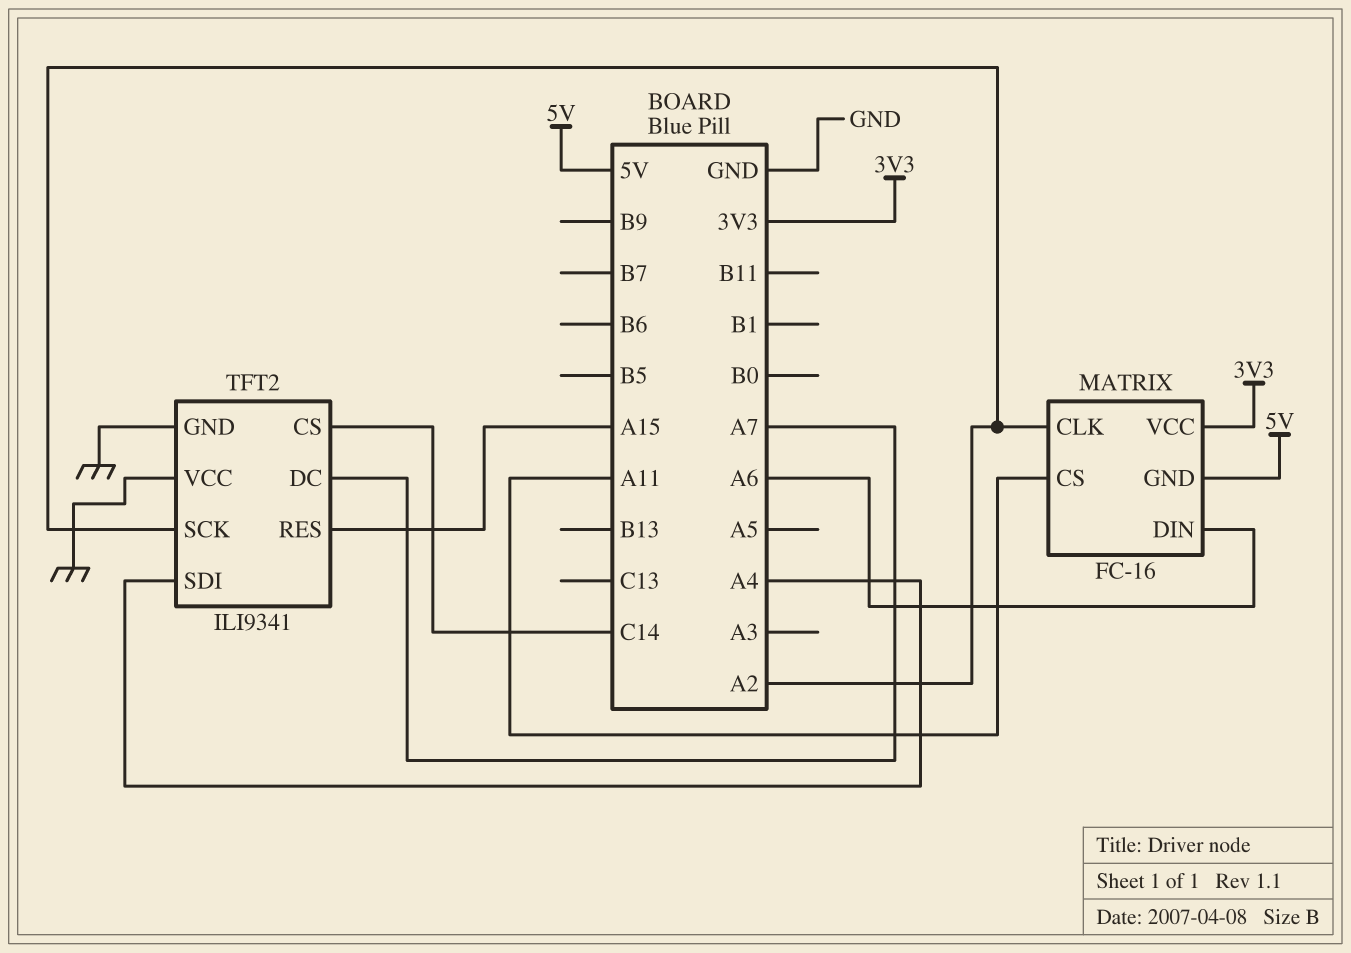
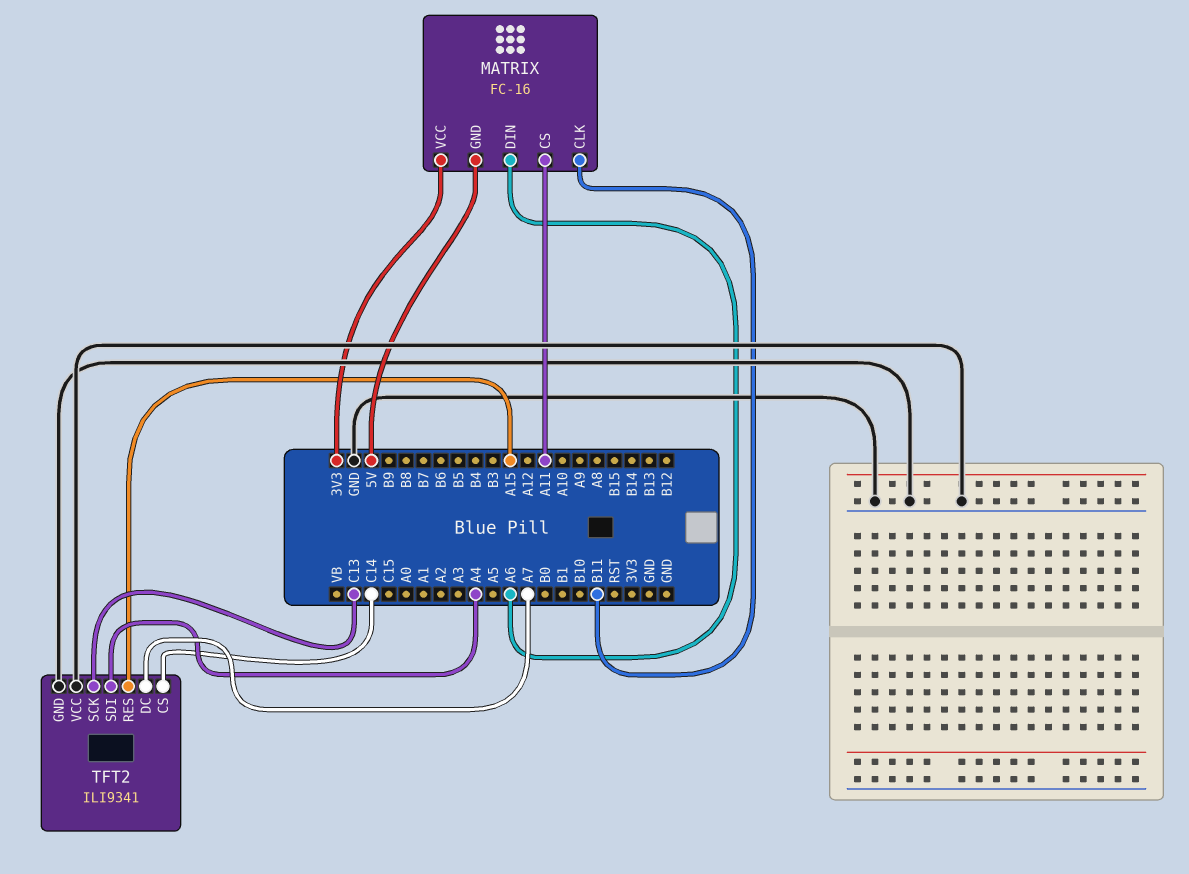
MATRIX pin CLK: A2 -> B11
TFT2 pin SCK: A2 -> C13

